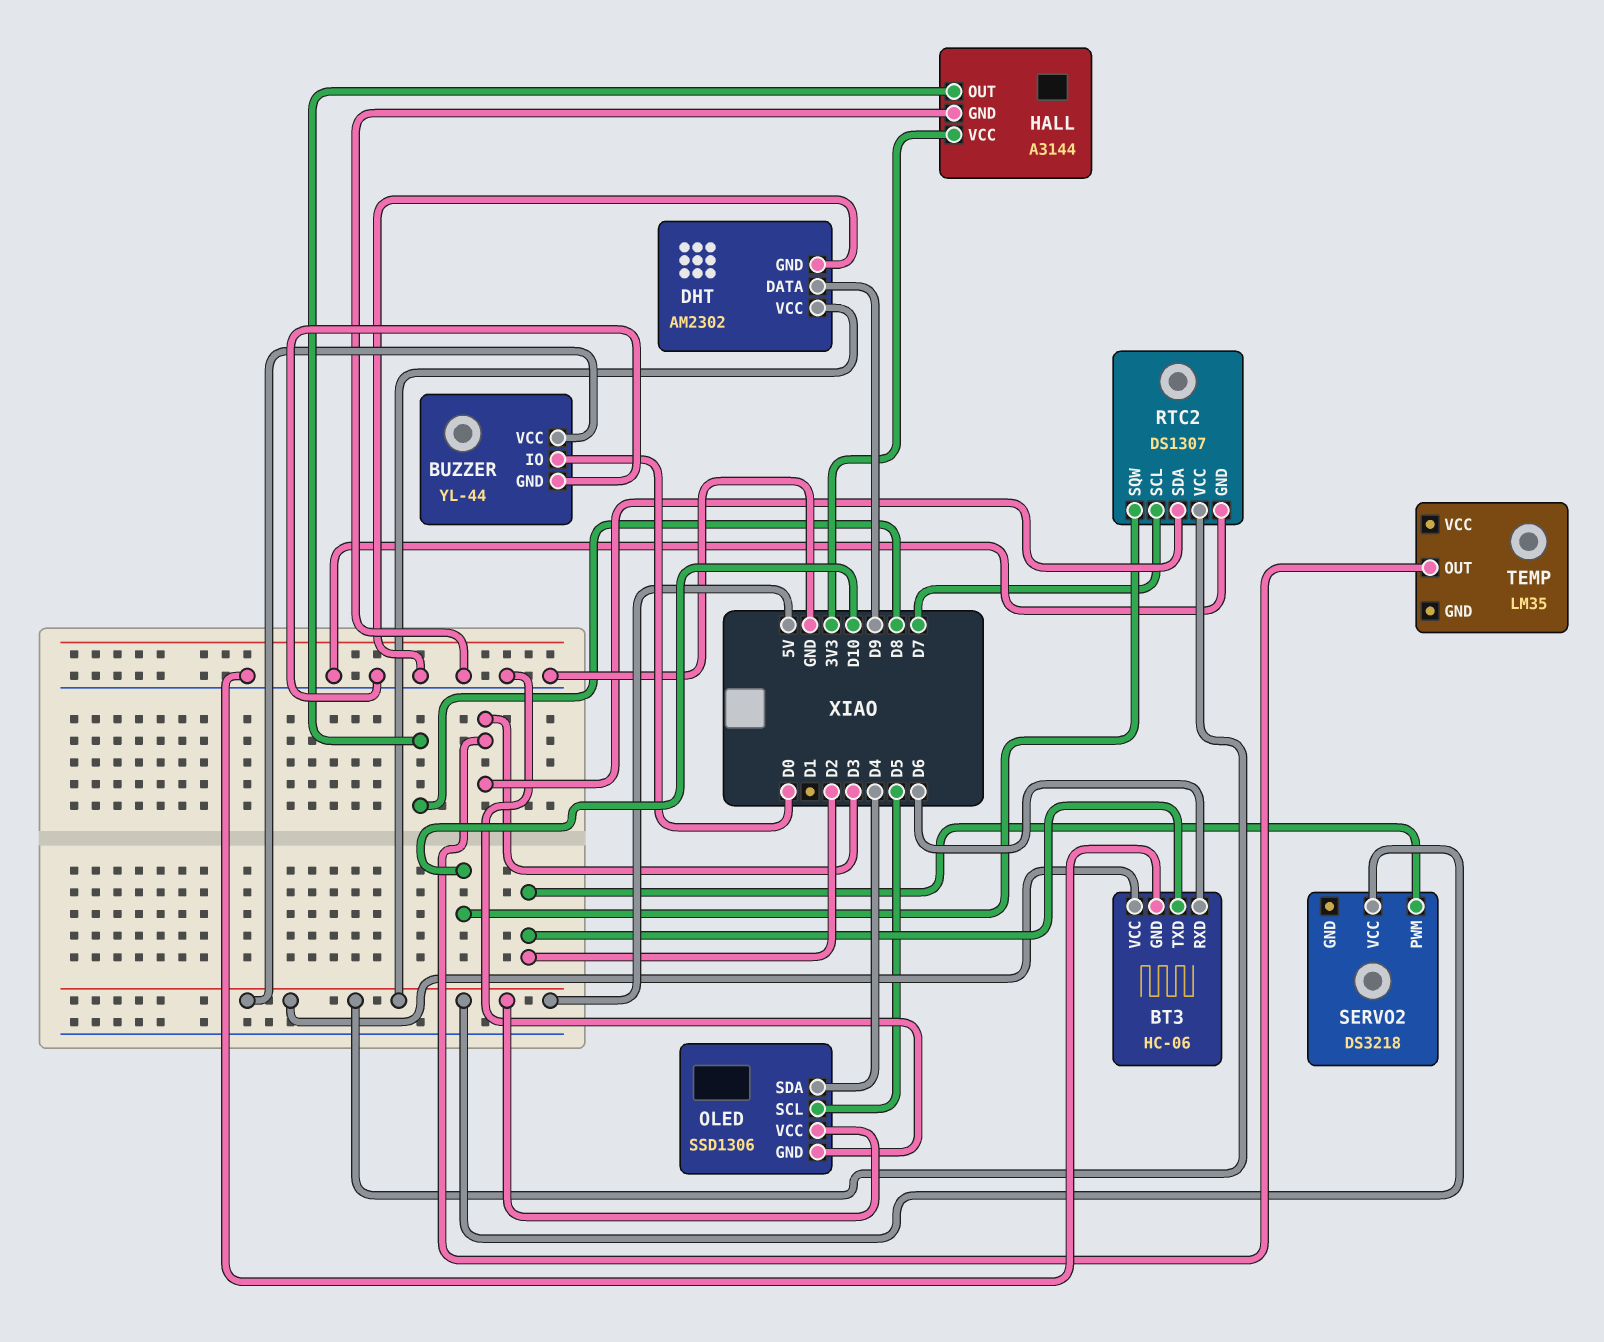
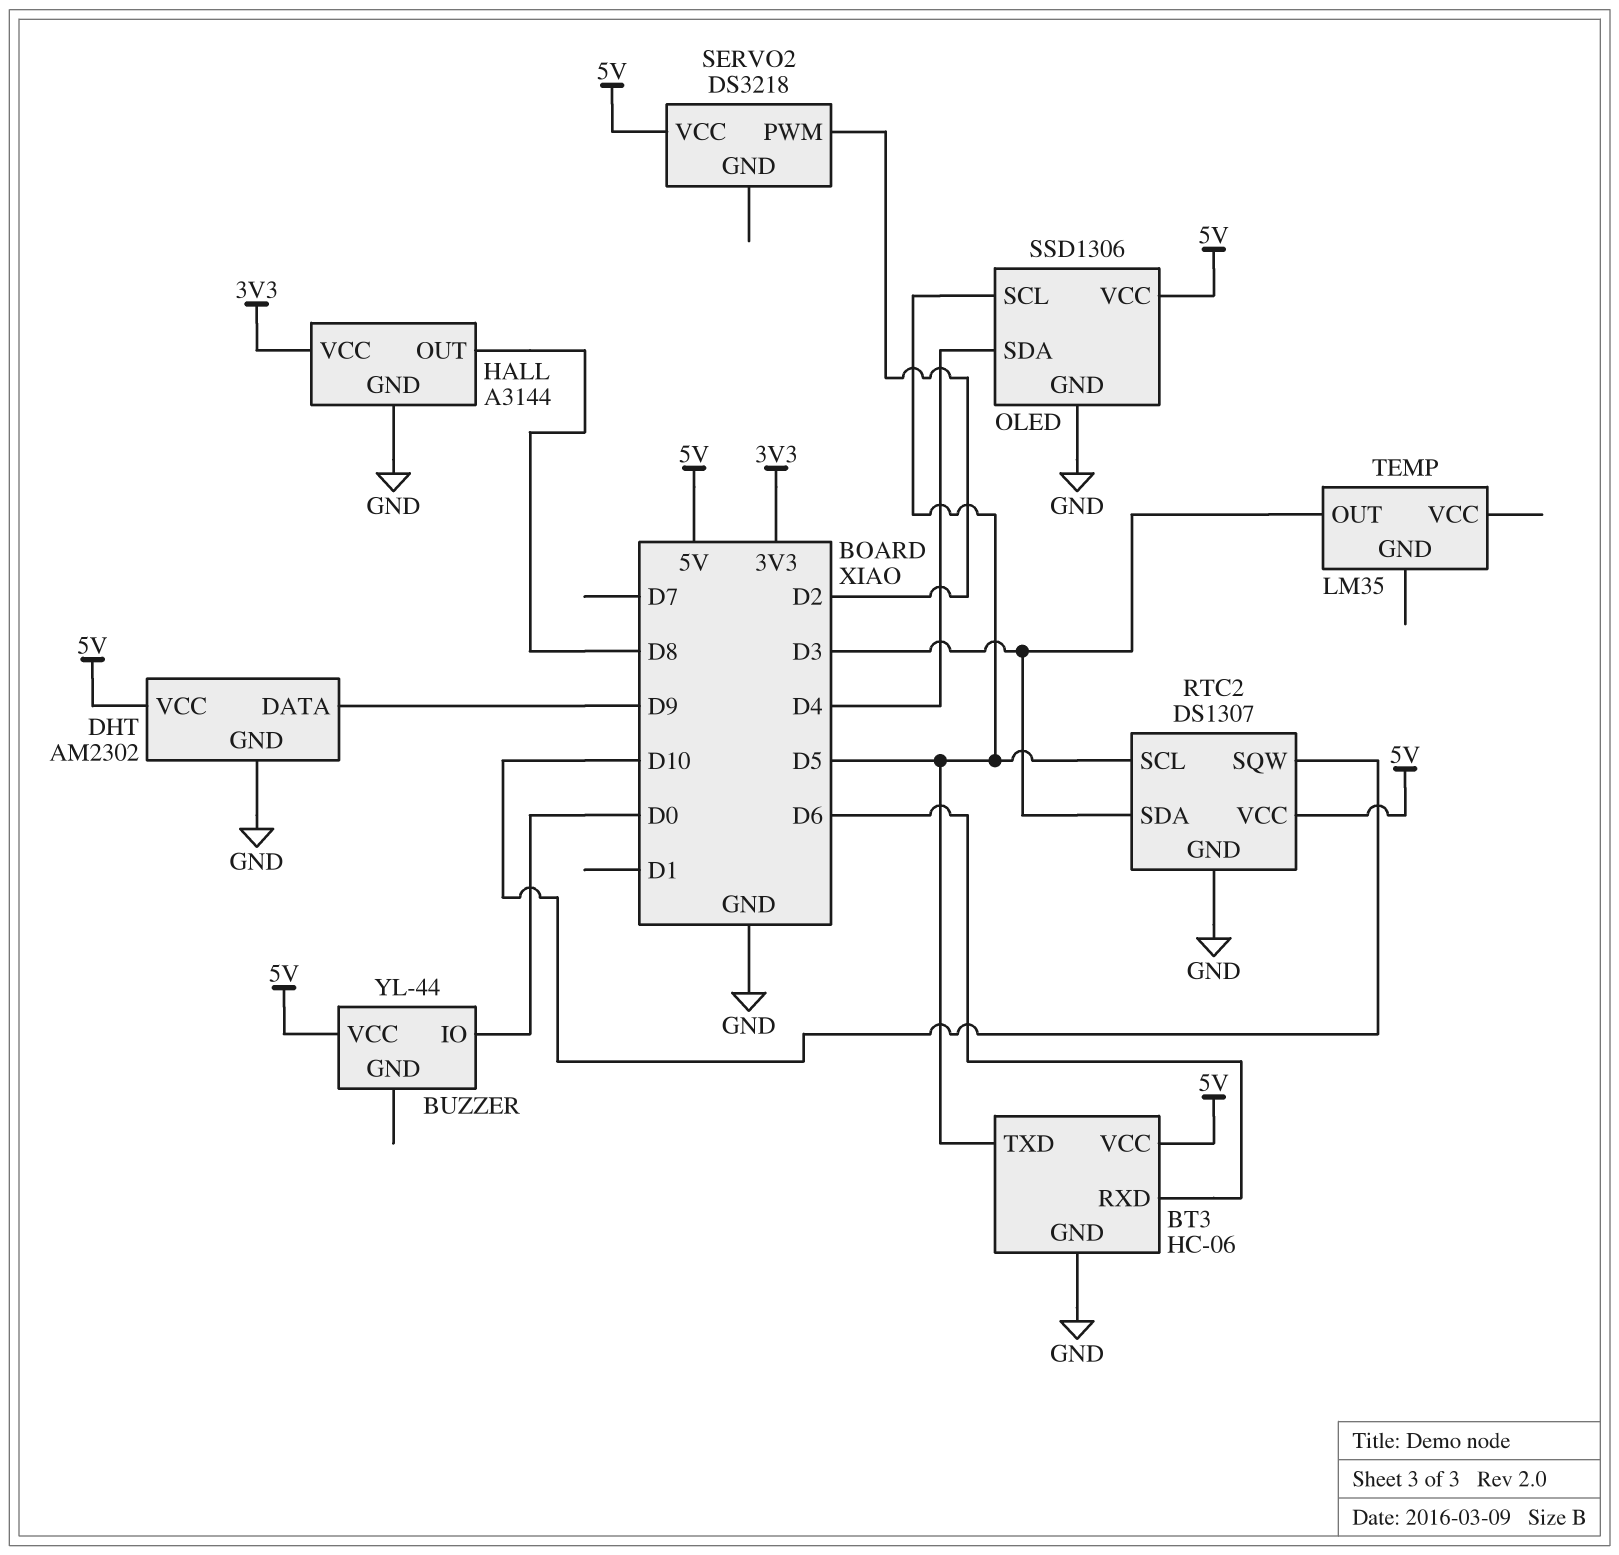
BT3 pin TXD: D2 -> D5
BUZZER pin GND: GND -> none
RTC2 pin SCL: D7 -> D5

